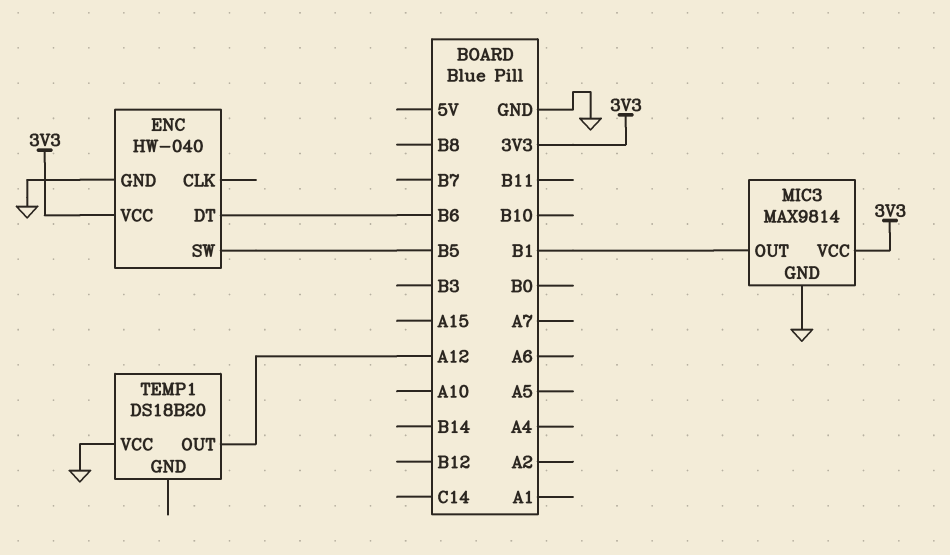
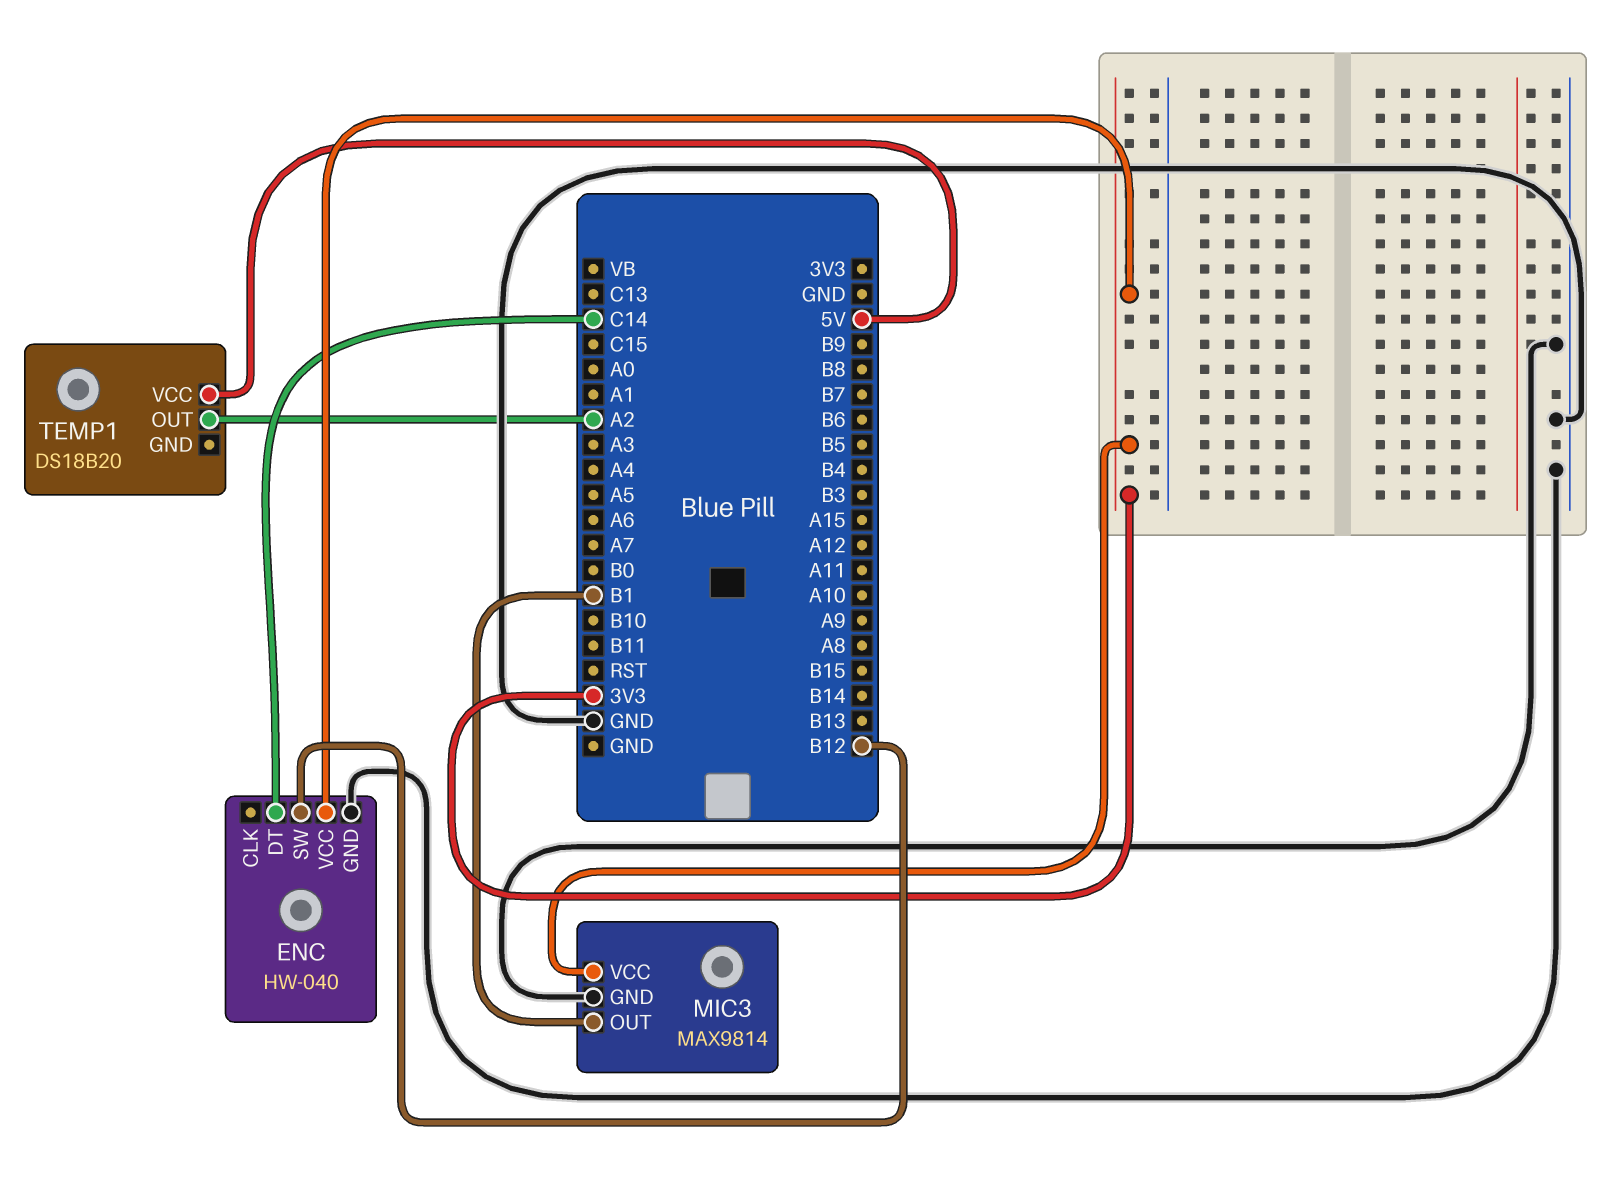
ENC pin DT: B6 -> C14
ENC pin SW: B5 -> B12
TEMP1 pin OUT: A12 -> A2
TEMP1 pin VCC: GND -> 5V

